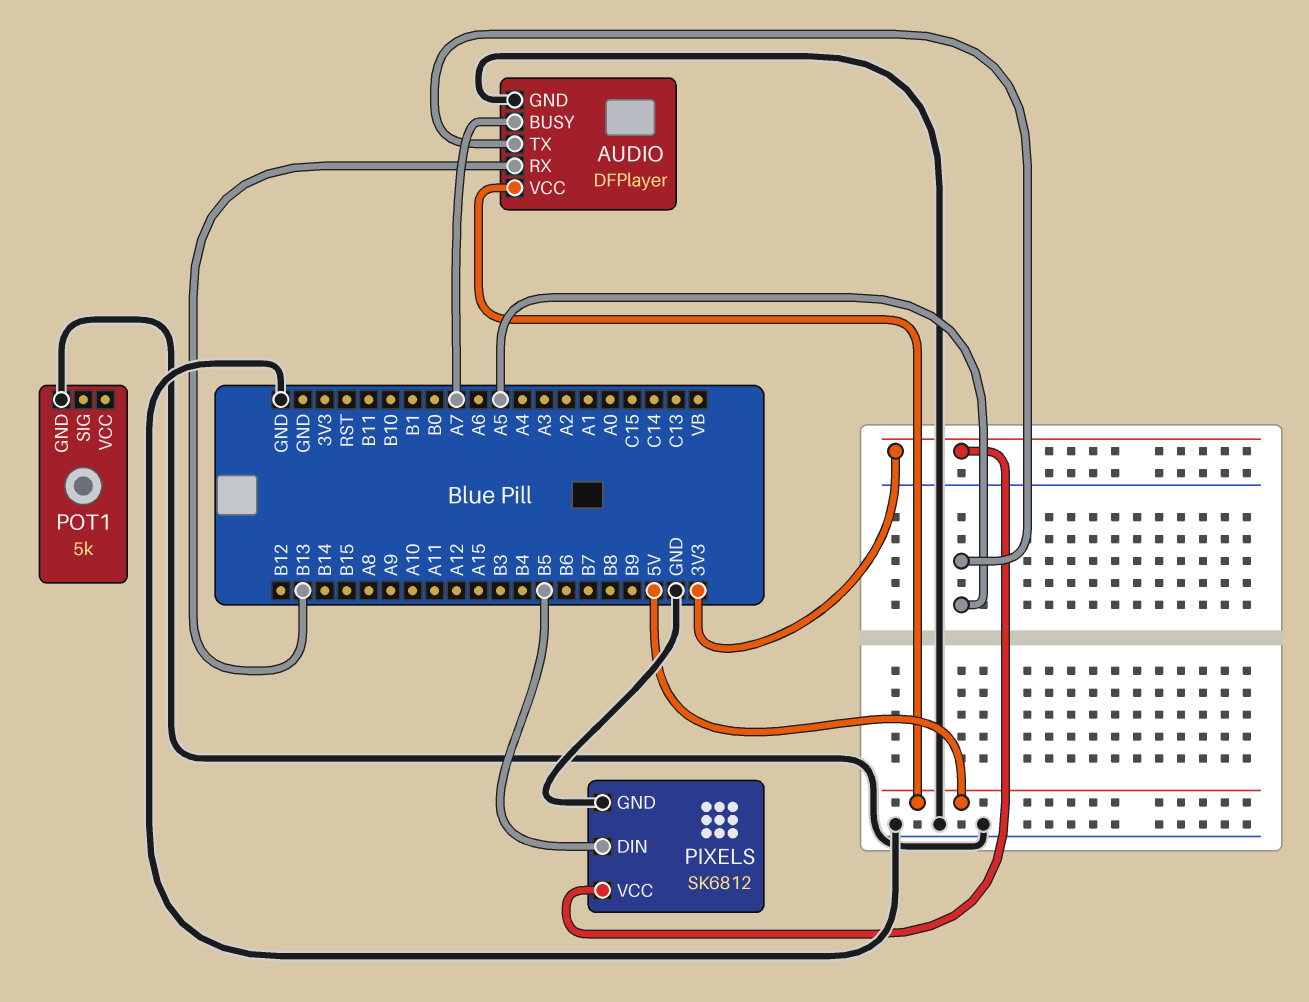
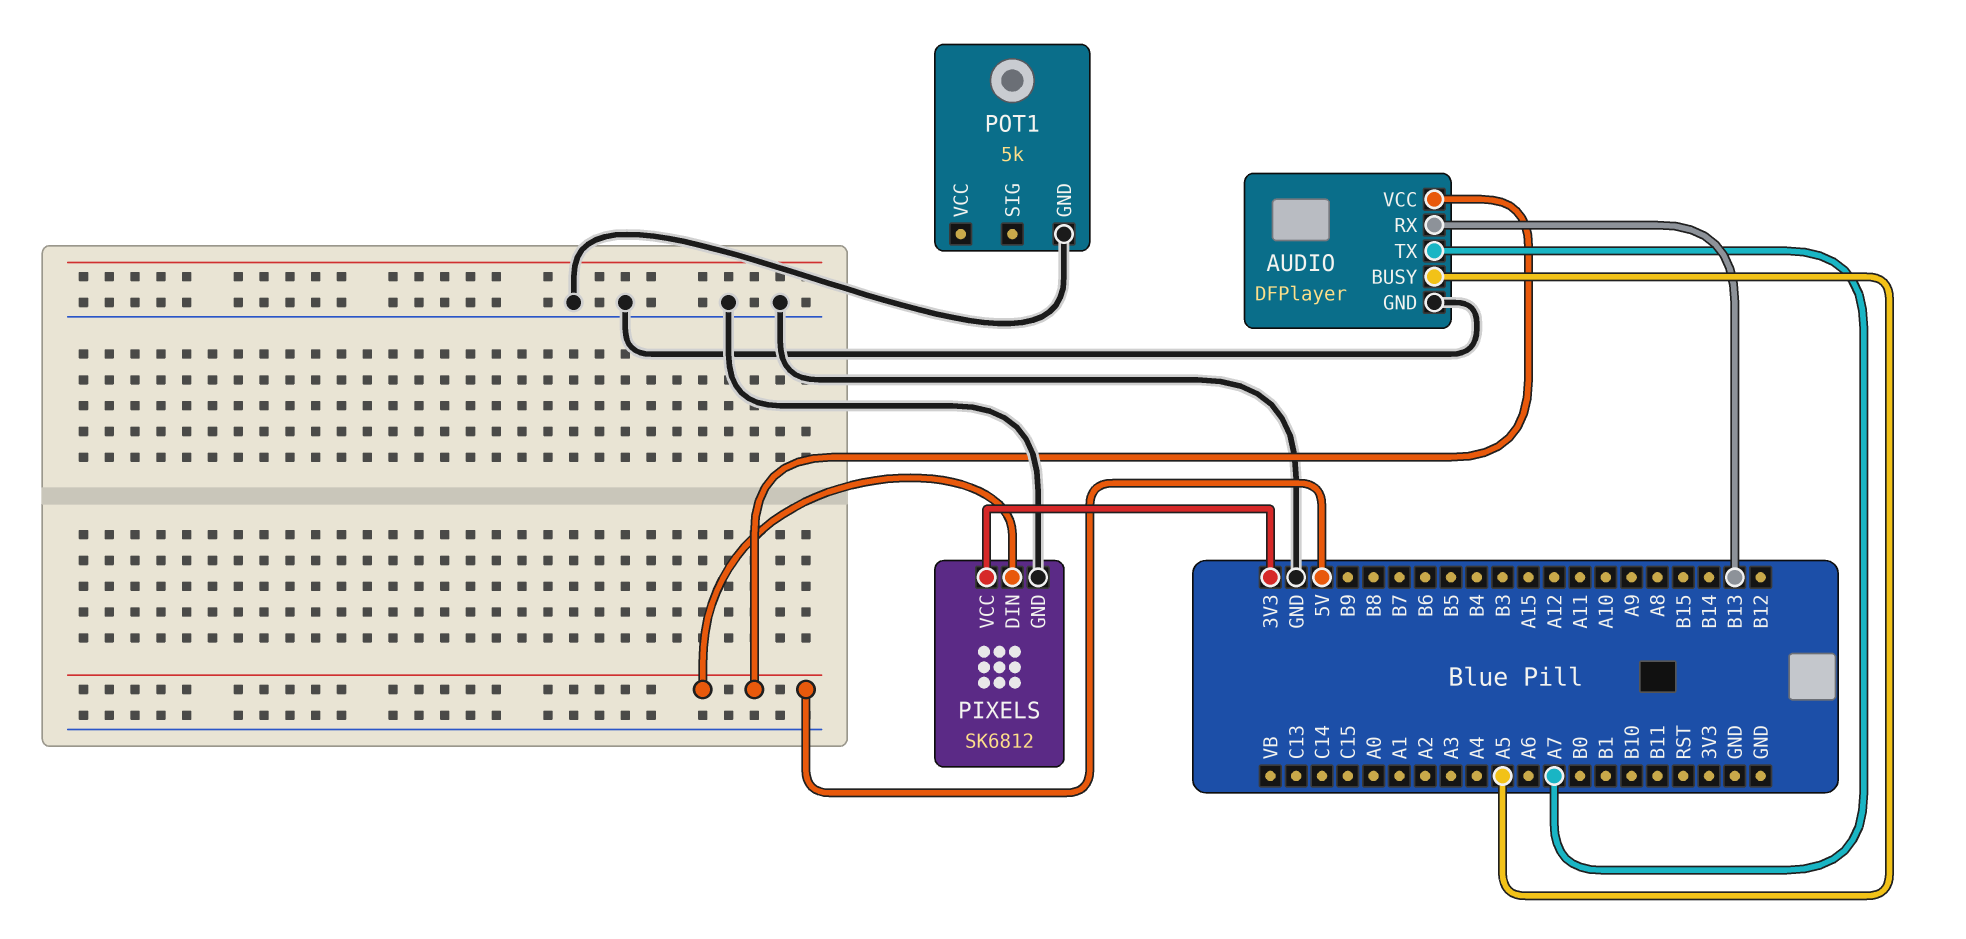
AUDIO pin BUSY: A7 -> A5
AUDIO pin TX: A5 -> A7
PIXELS pin DIN: B5 -> 5V

